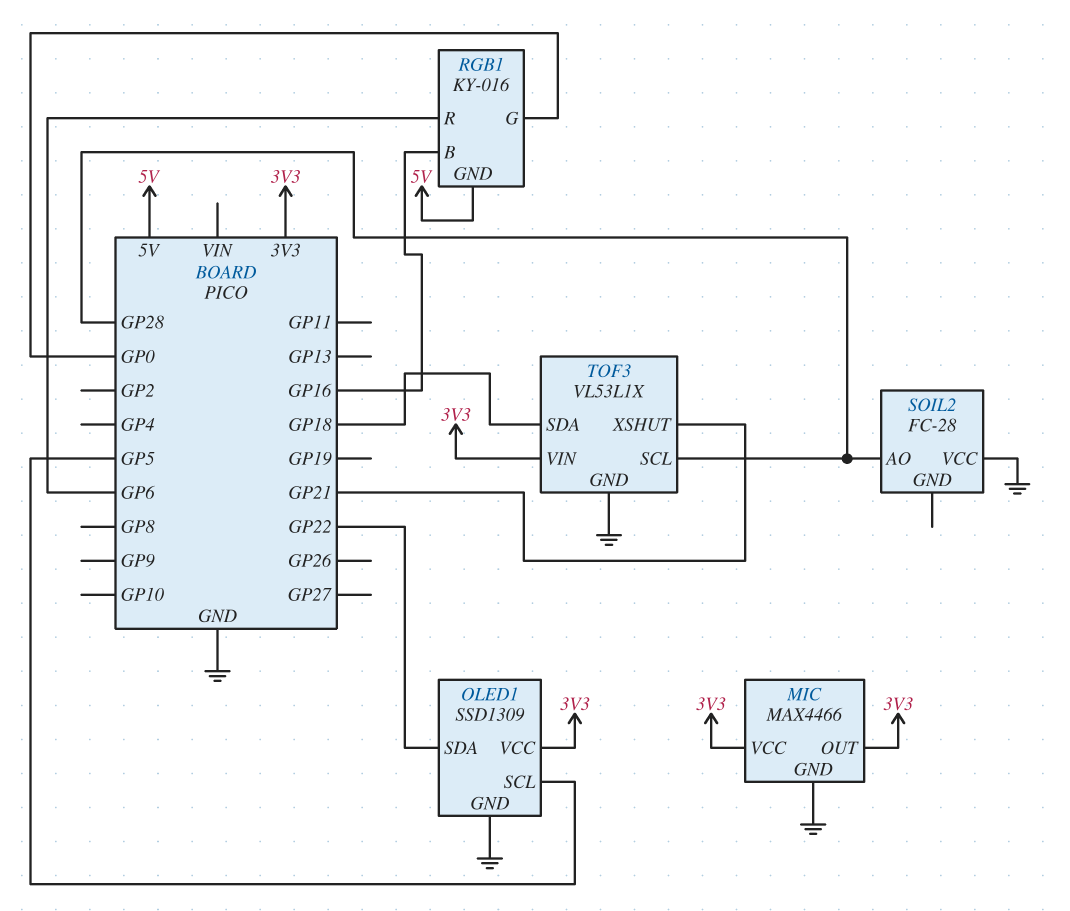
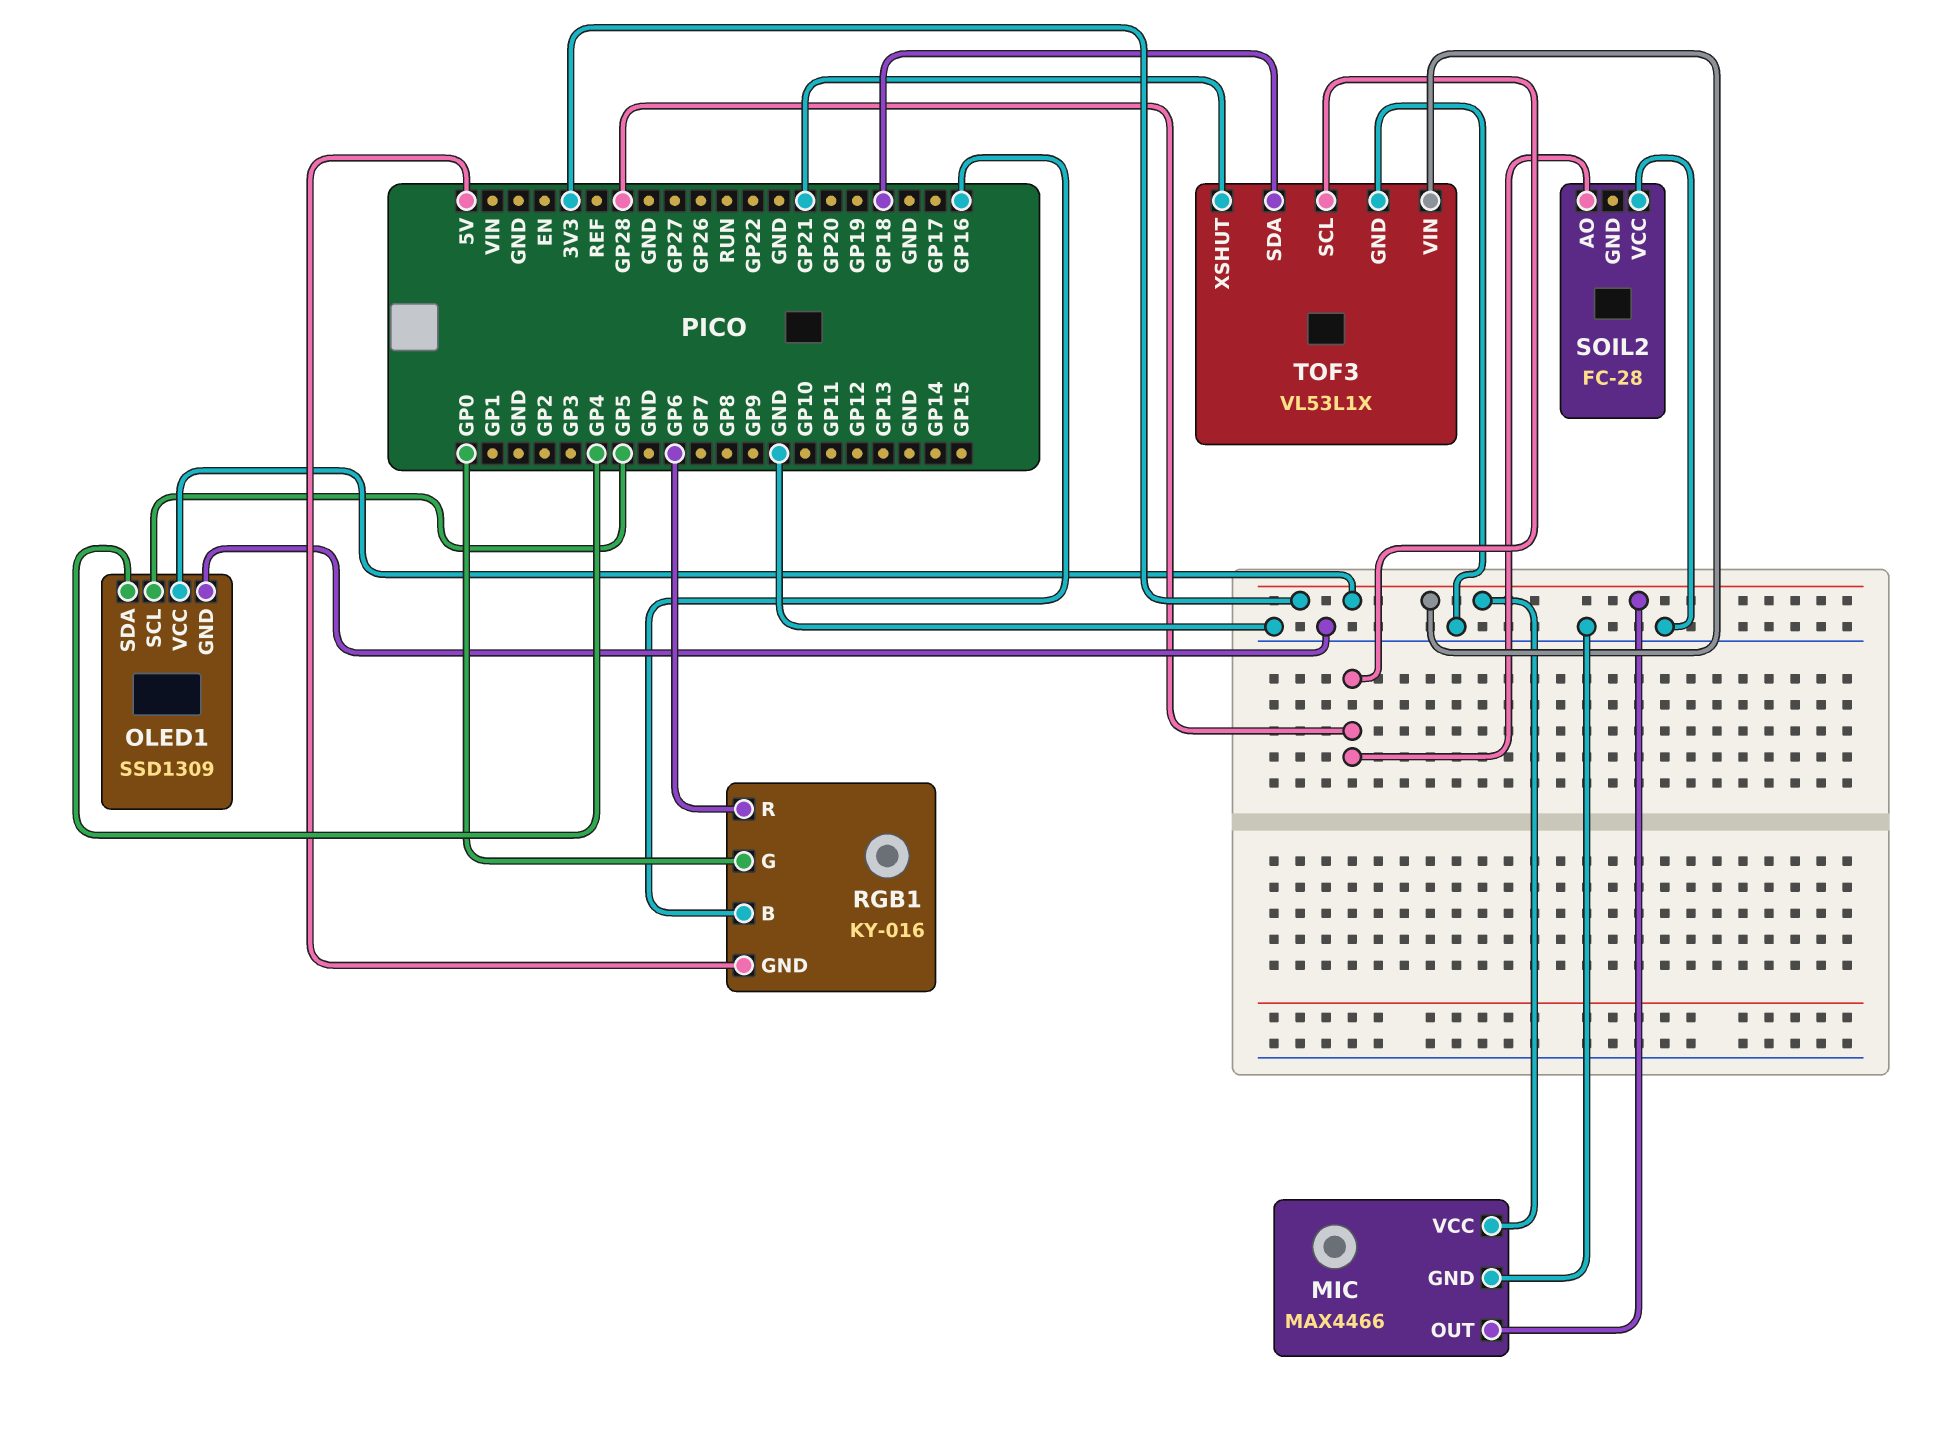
OLED1 pin SDA: GP22 -> GP4

